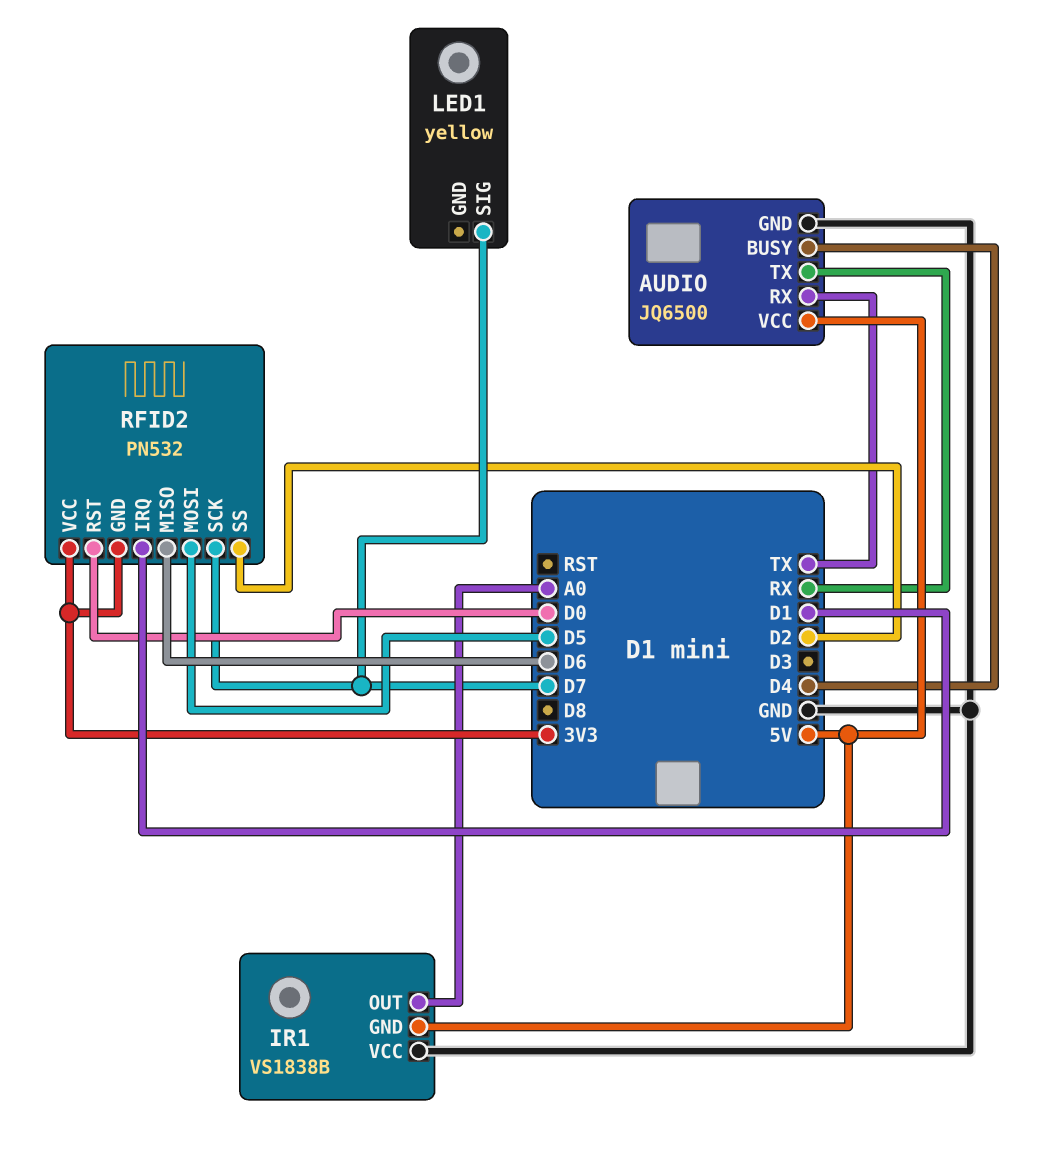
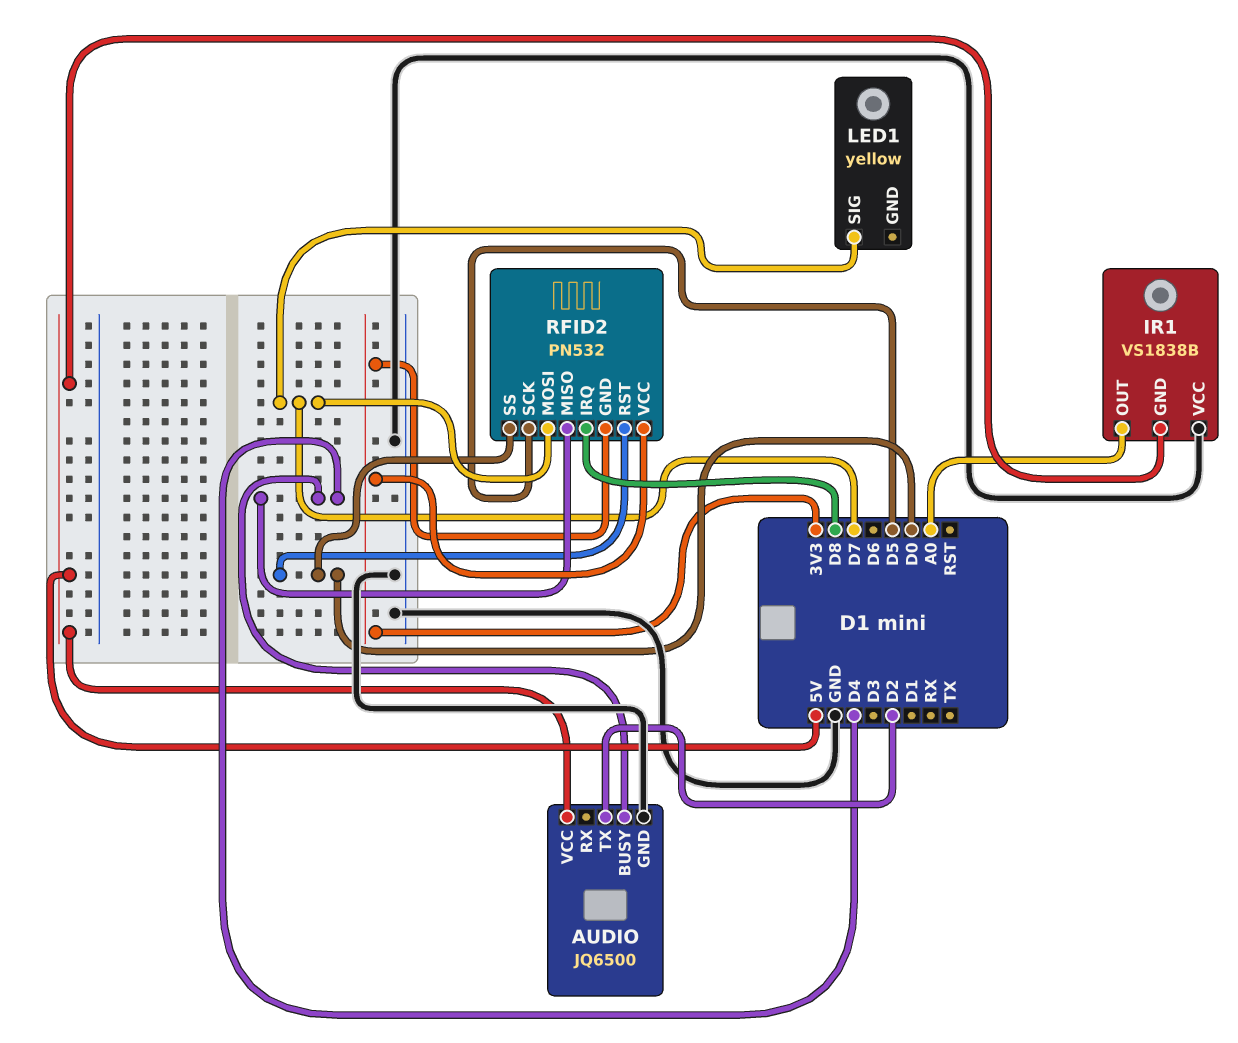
AUDIO pin RX: TX -> none
AUDIO pin TX: RX -> D2
RFID2 pin IRQ: D1 -> D8
RFID2 pin MISO: D6 -> D4
RFID2 pin MOSI: D5 -> D7
RFID2 pin SCK: D7 -> D5
RFID2 pin SS: D2 -> D0

